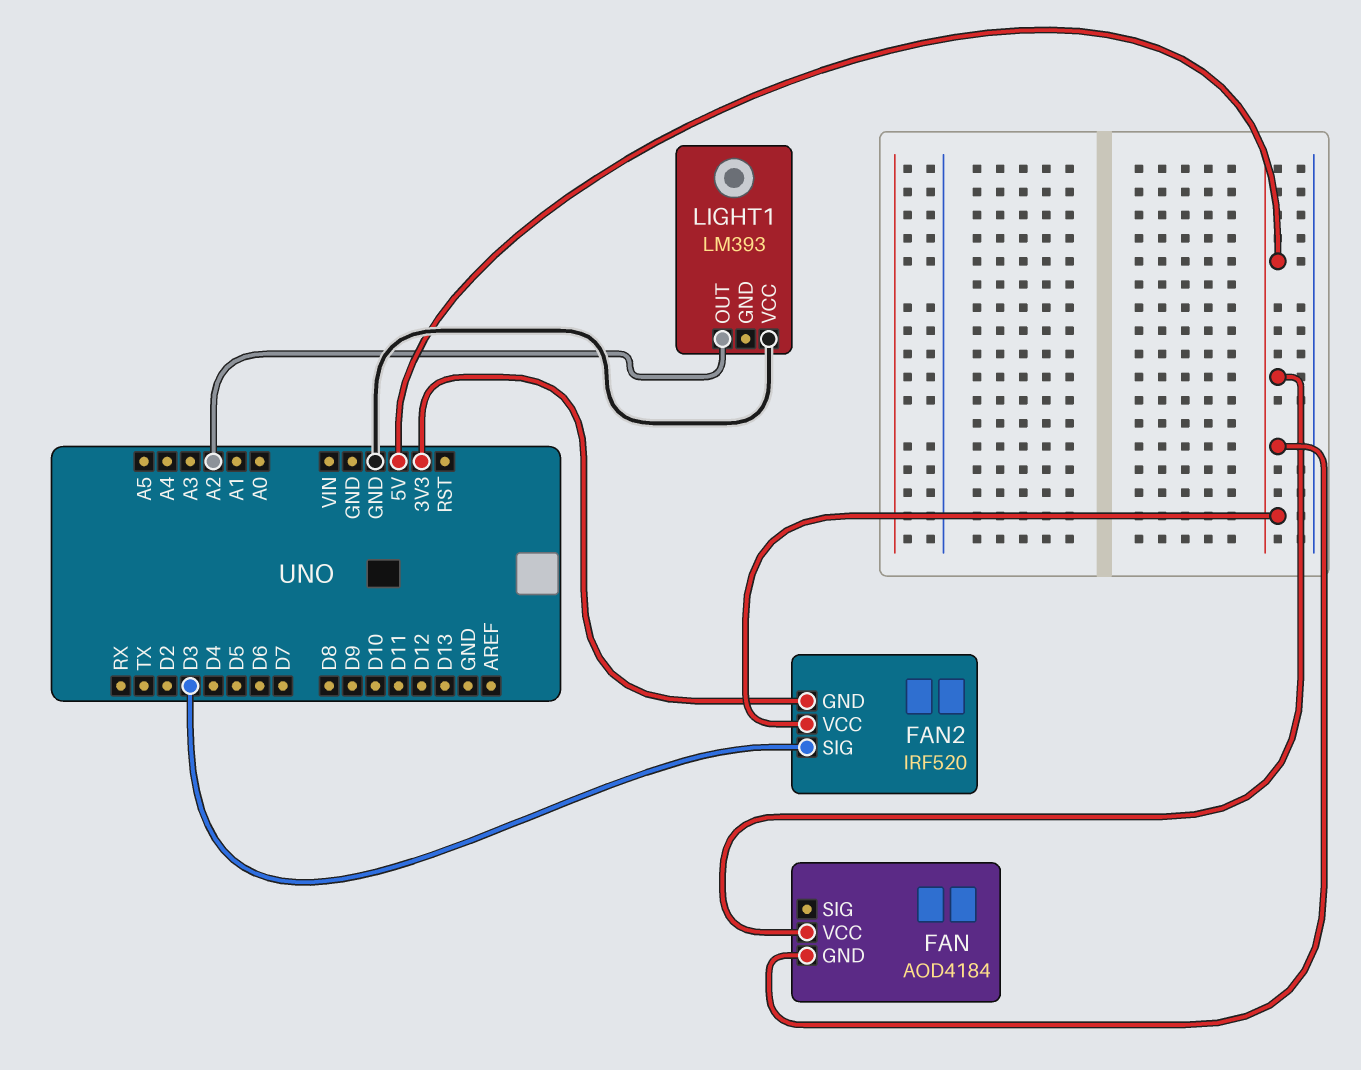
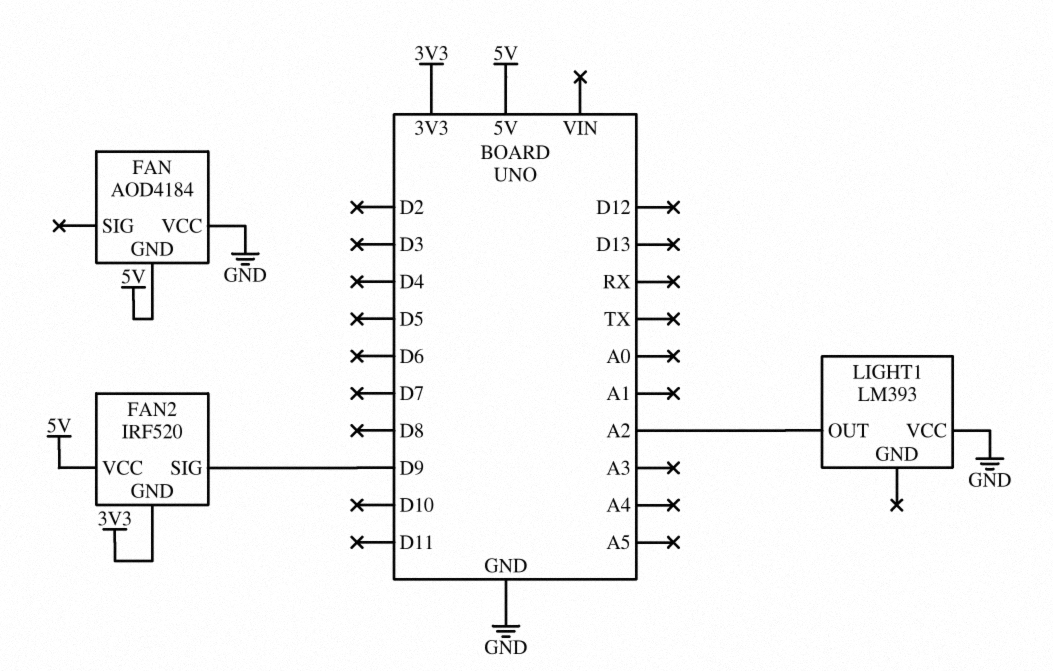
FAN pin VCC: 5V -> GND
FAN2 pin SIG: D3 -> D9

